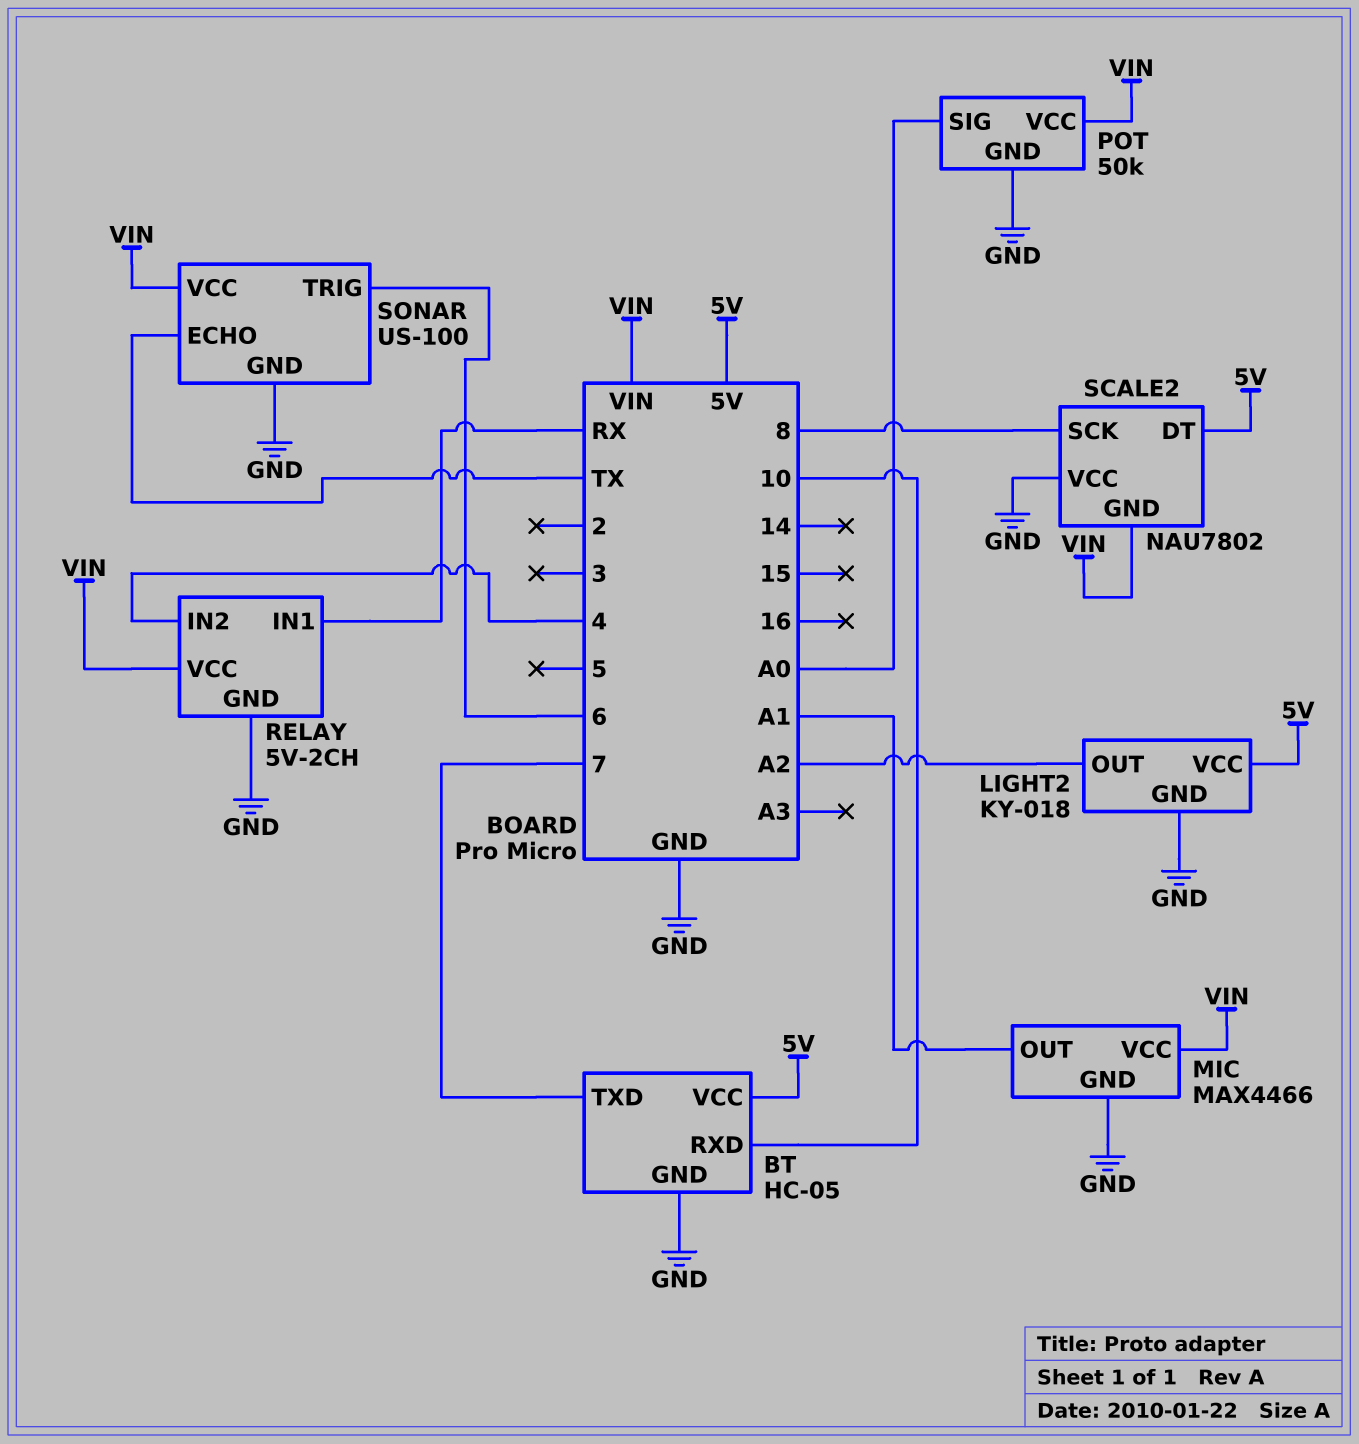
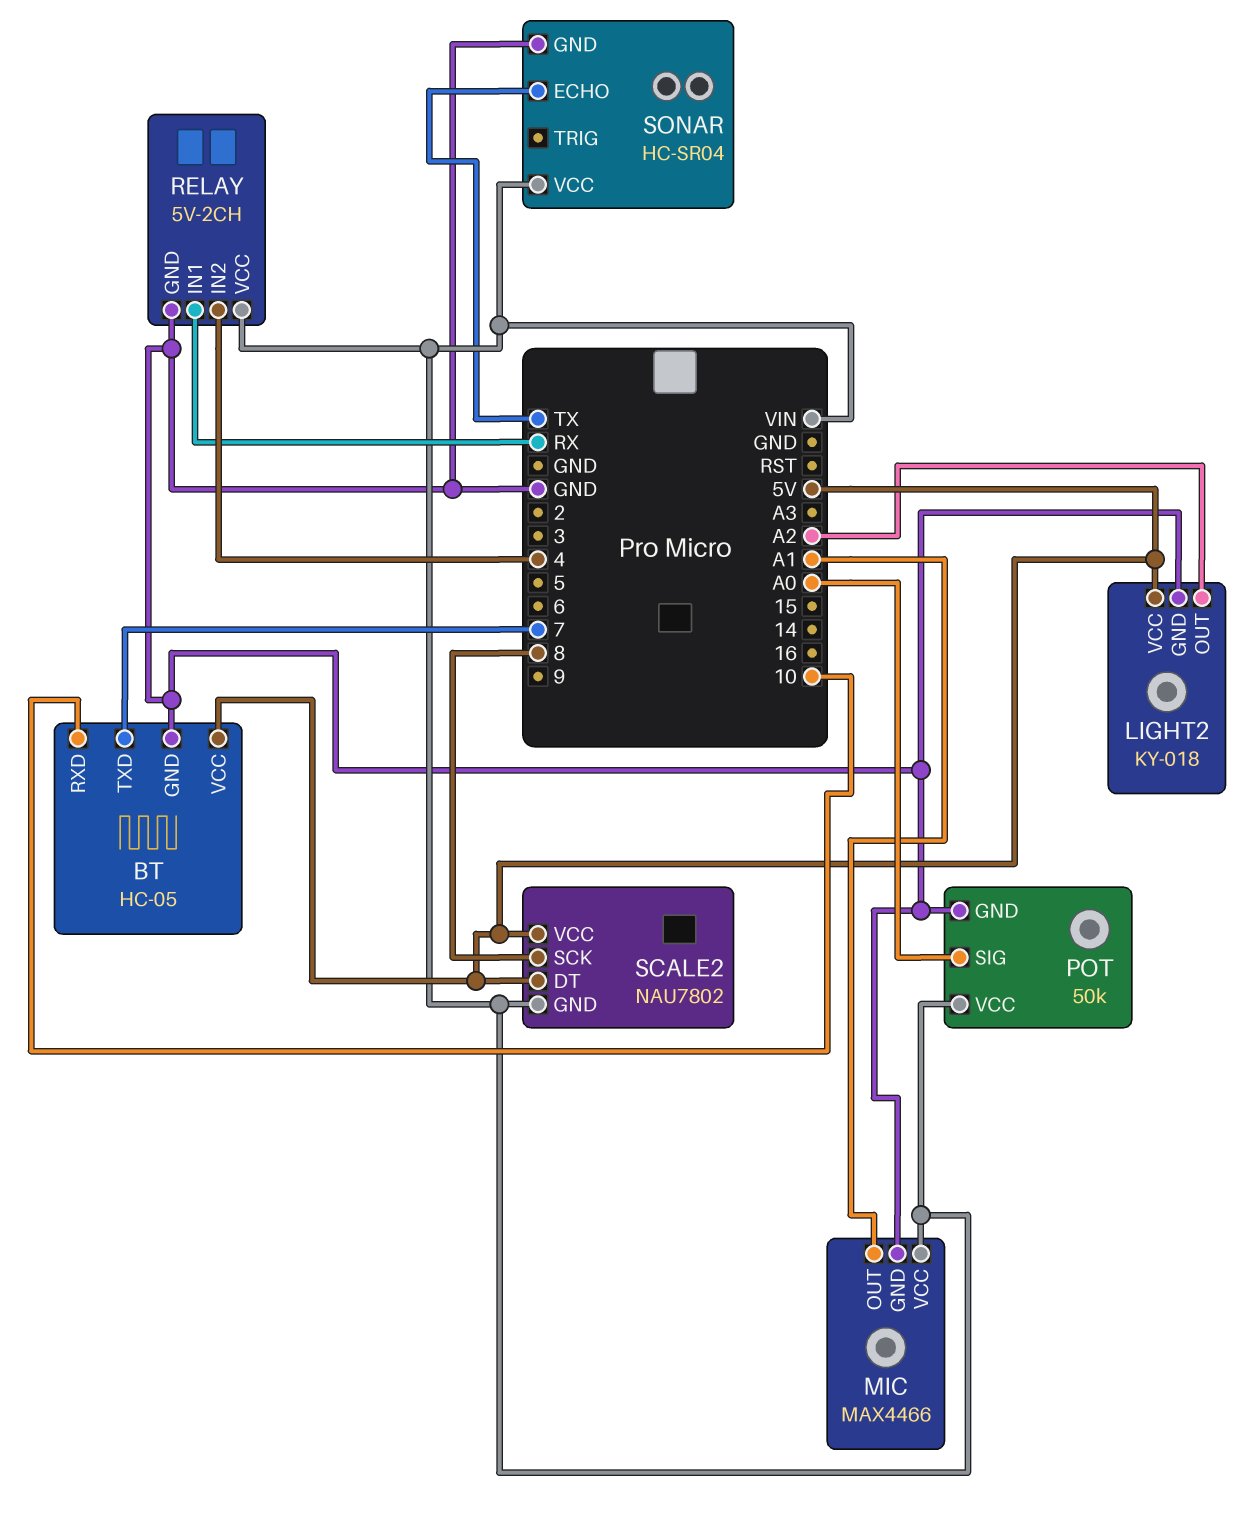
SCALE2 pin VCC: GND -> 5V
SONAR: US-100 -> HC-SR04
SONAR pin TRIG: 6 -> none

